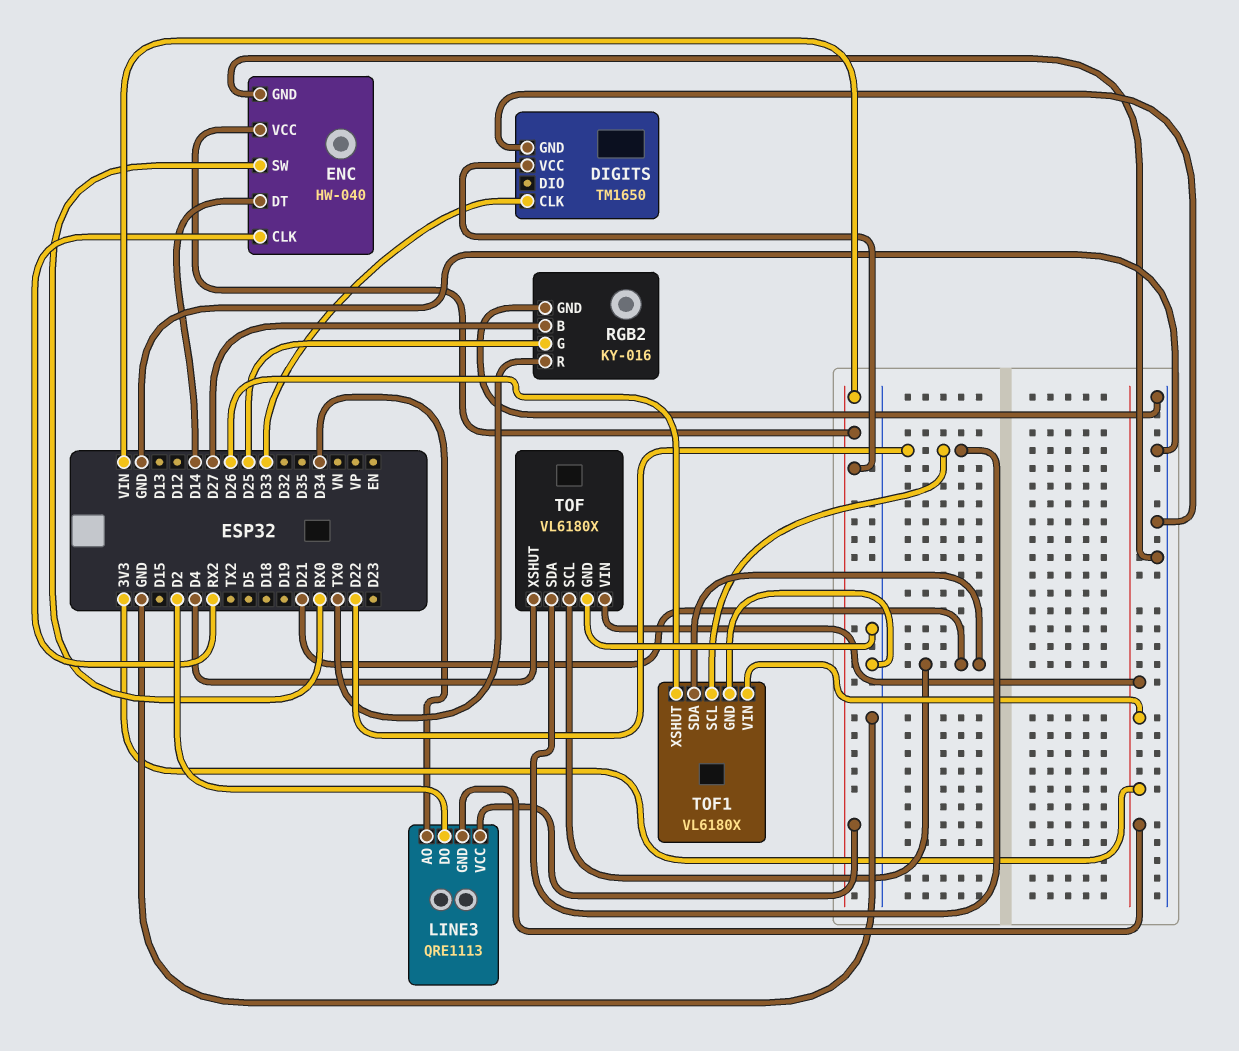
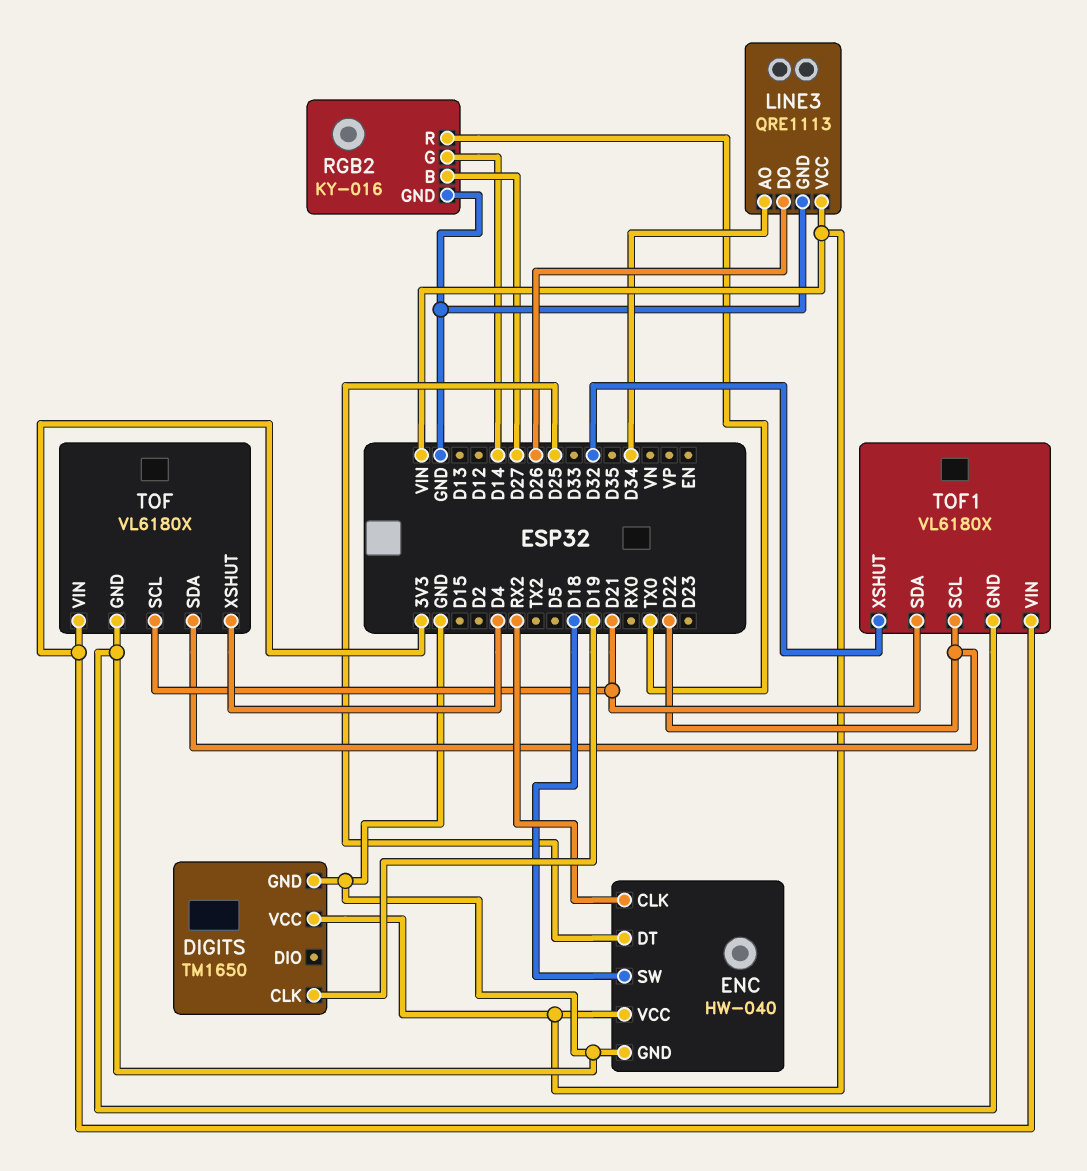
DIGITS pin CLK: D33 -> D19
ENC pin DT: D14 -> D25
ENC pin SW: RX0 -> D18
LINE3 pin DO: D2 -> D26
LINE3 pin GND: 3V3 -> GND
RGB2 pin G: D25 -> D14
TOF1 pin XSHUT: D26 -> D32

